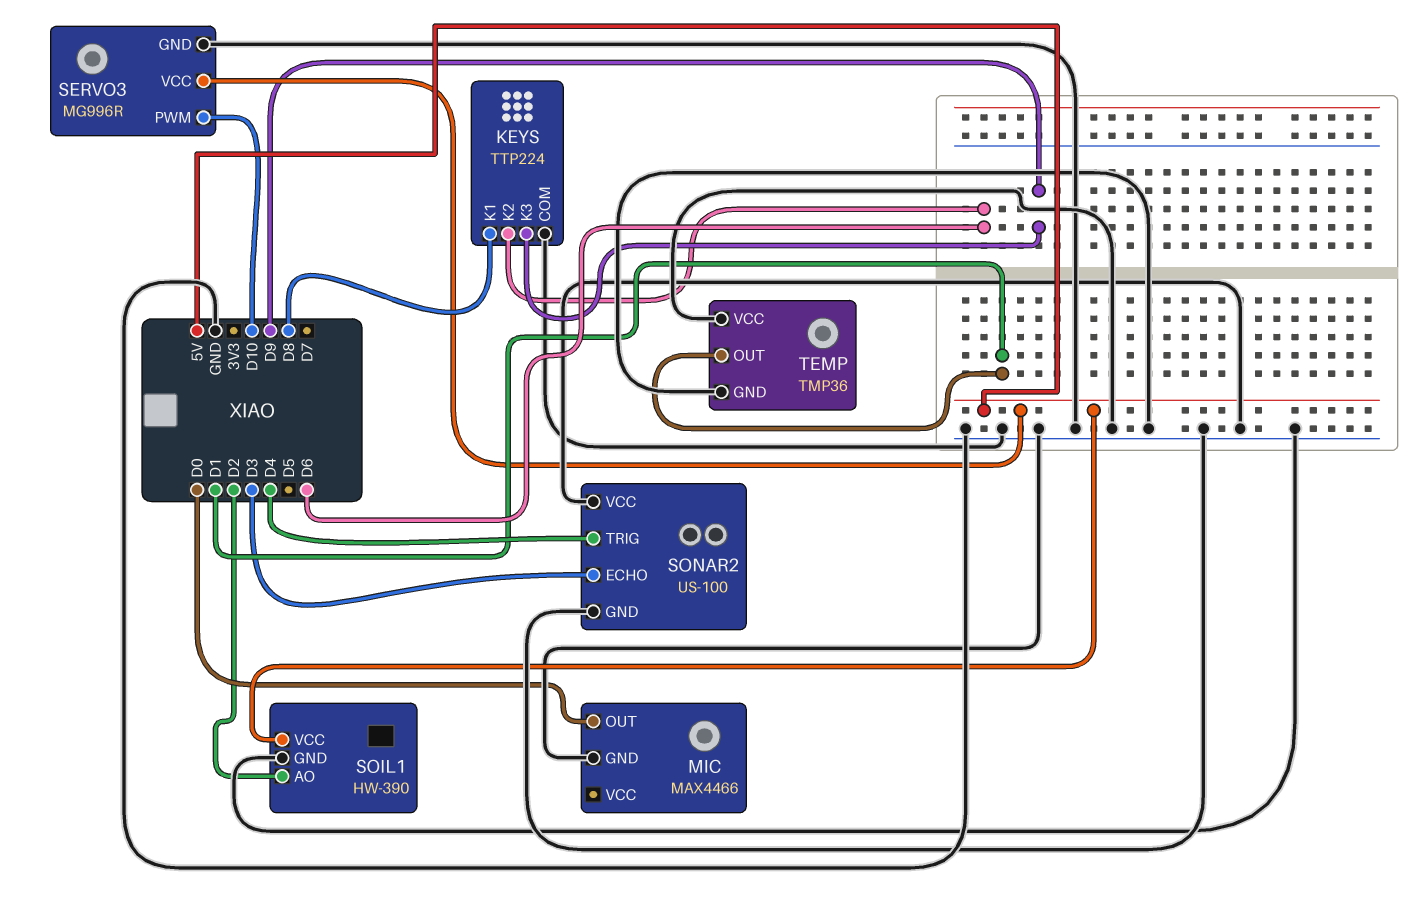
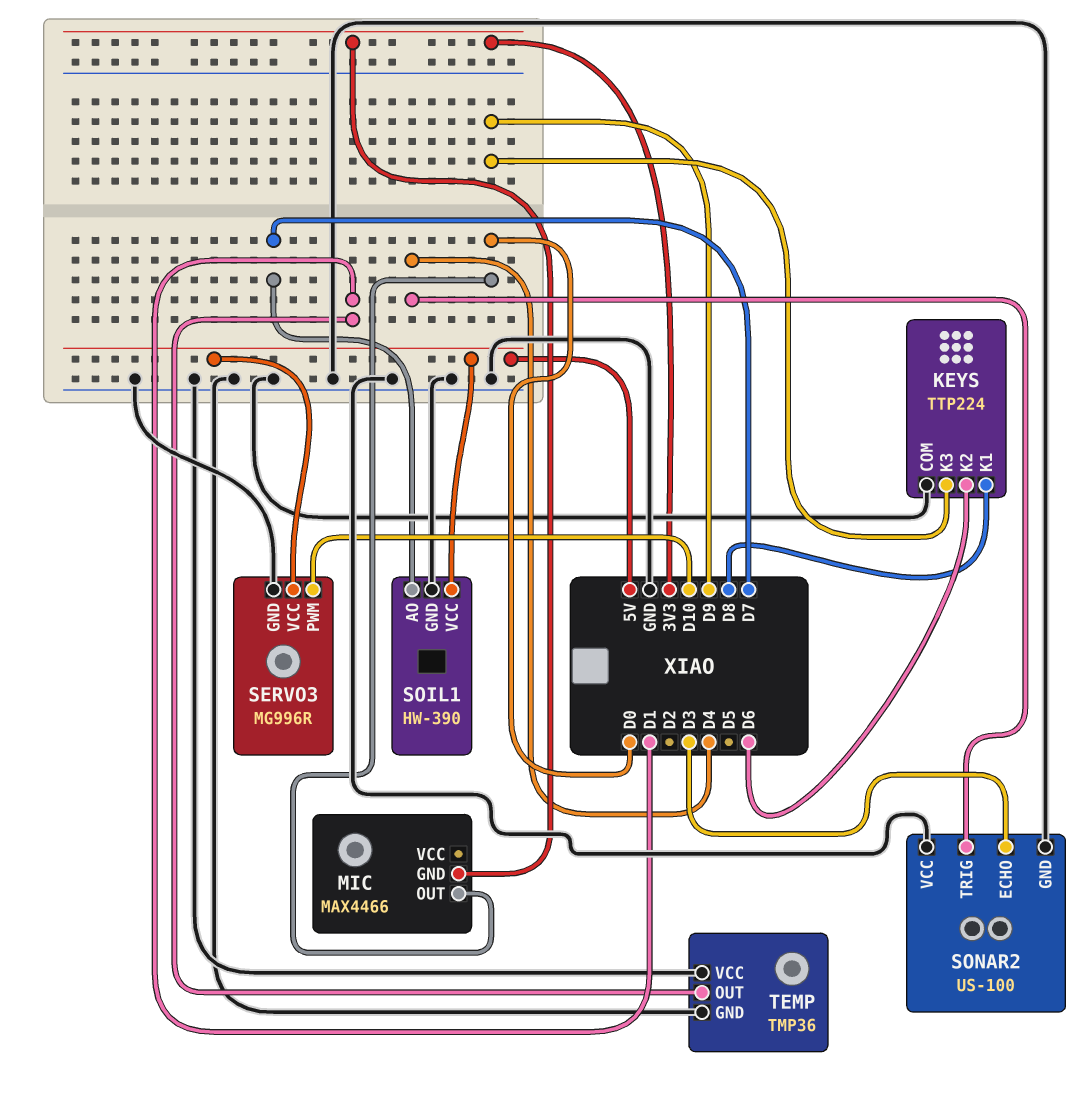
MIC pin GND: GND -> 3V3
SOIL1 pin AO: D2 -> D7

